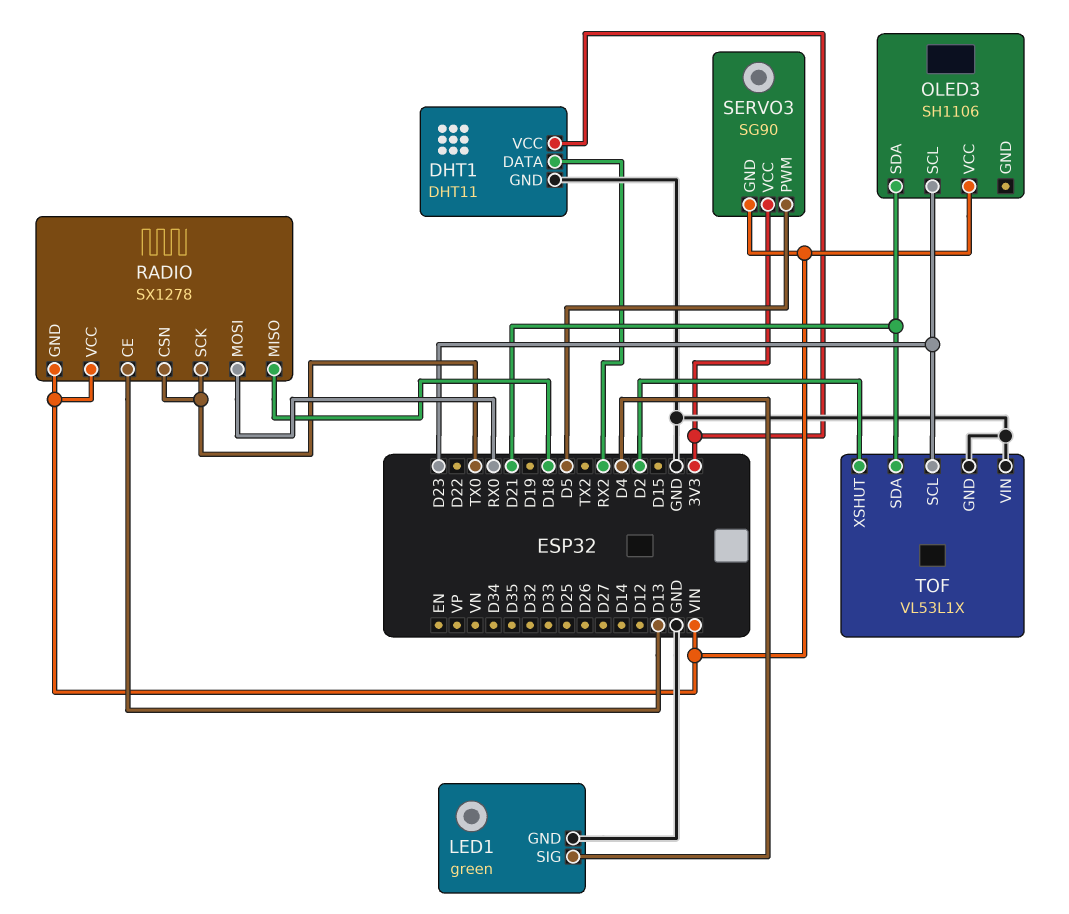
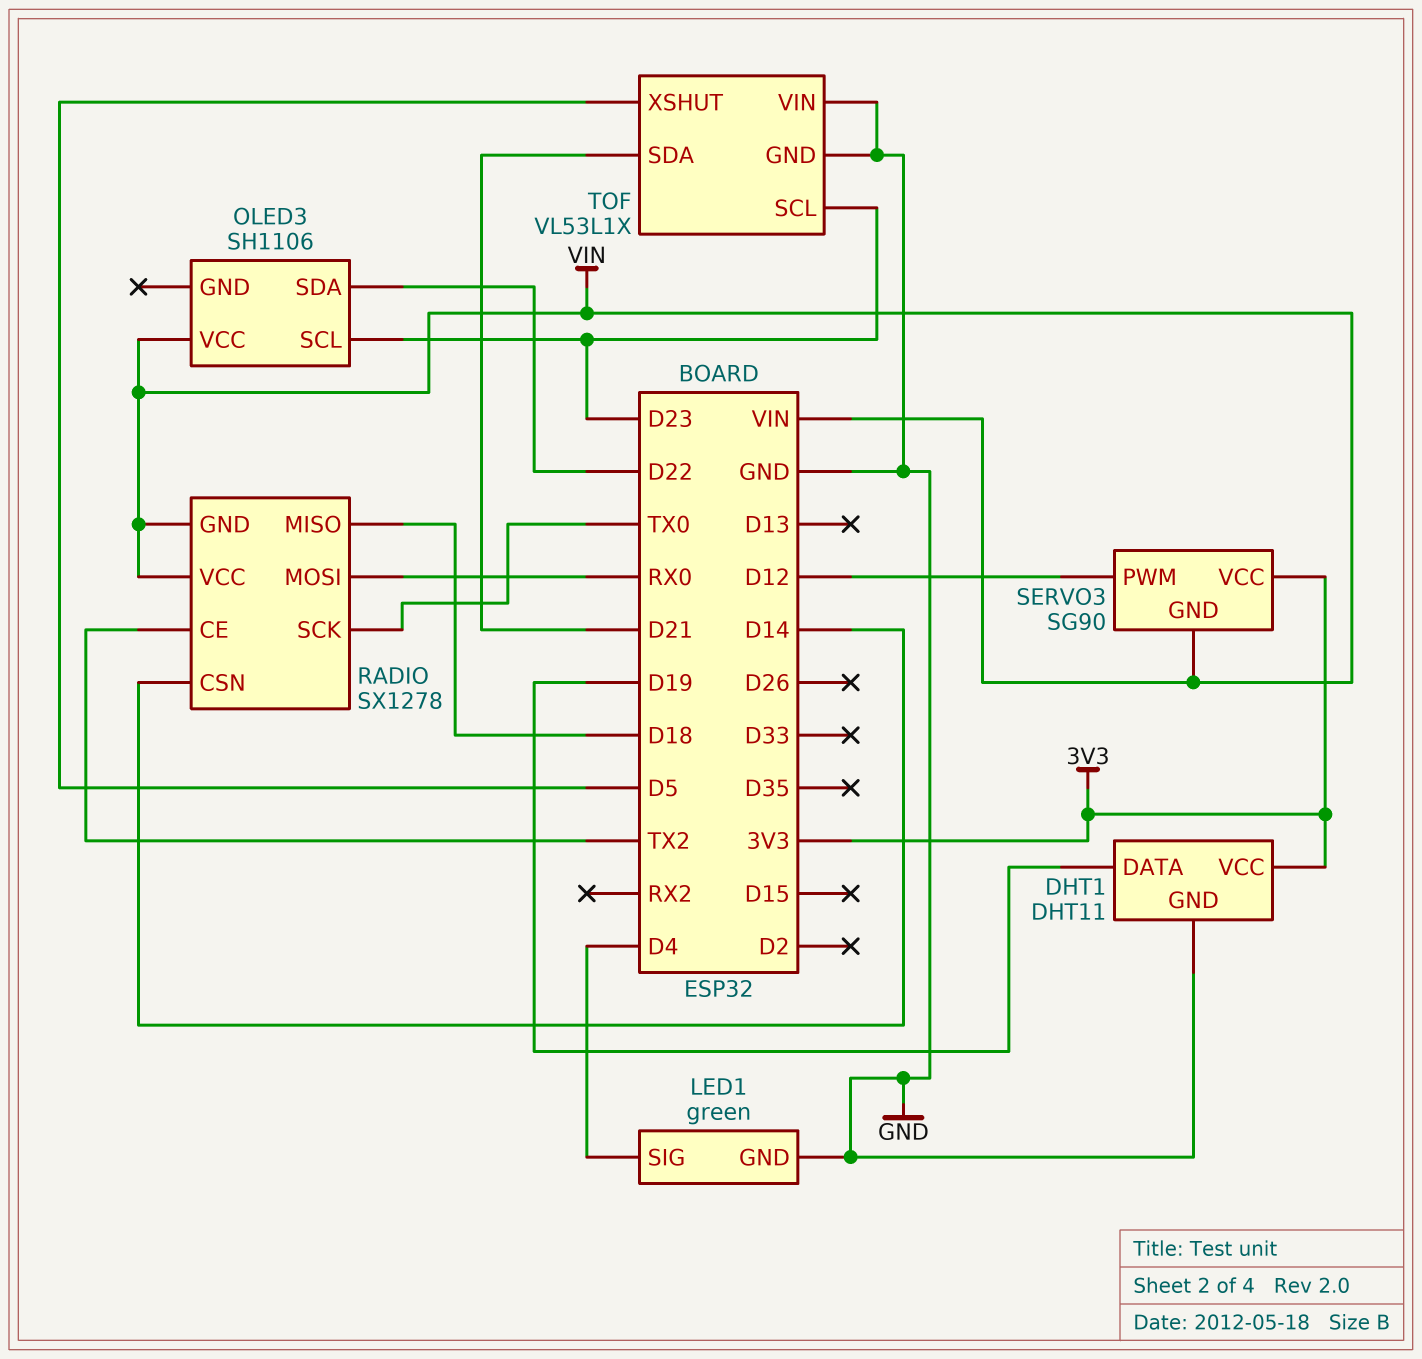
DHT1 pin DATA: RX2 -> D19
OLED3 pin SDA: D21 -> D22
RADIO pin CE: D13 -> TX2
RADIO pin CSN: TX0 -> D14
SERVO3 pin PWM: D5 -> D12
TOF pin XSHUT: D2 -> D5

